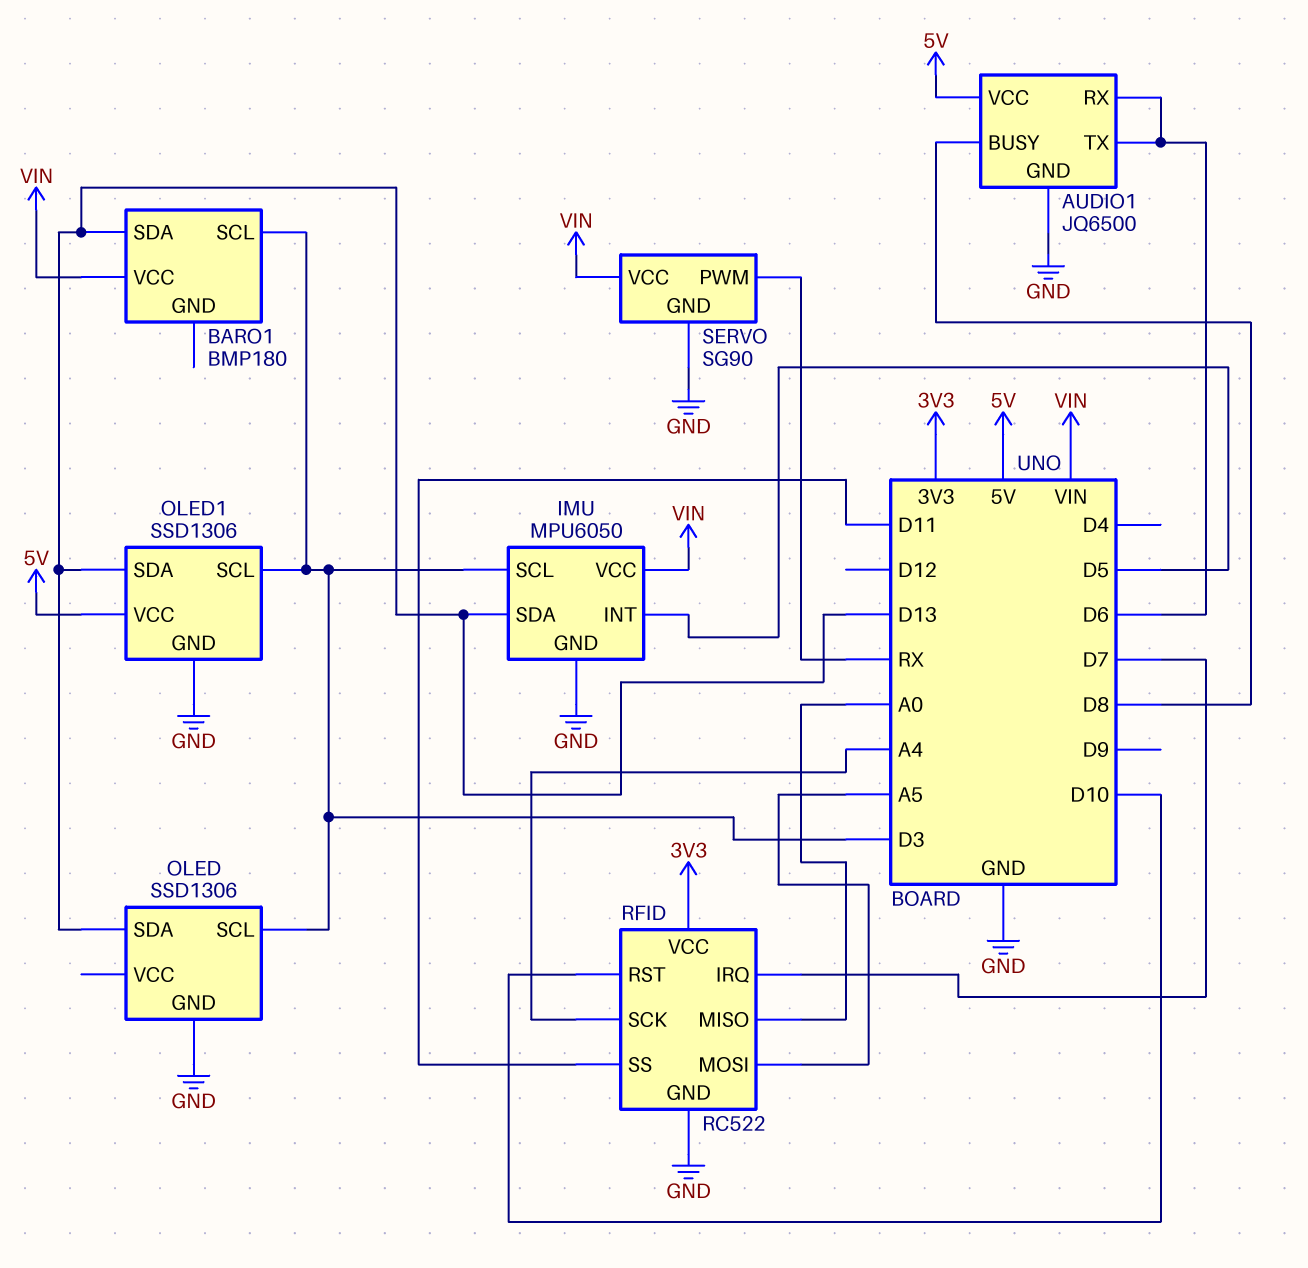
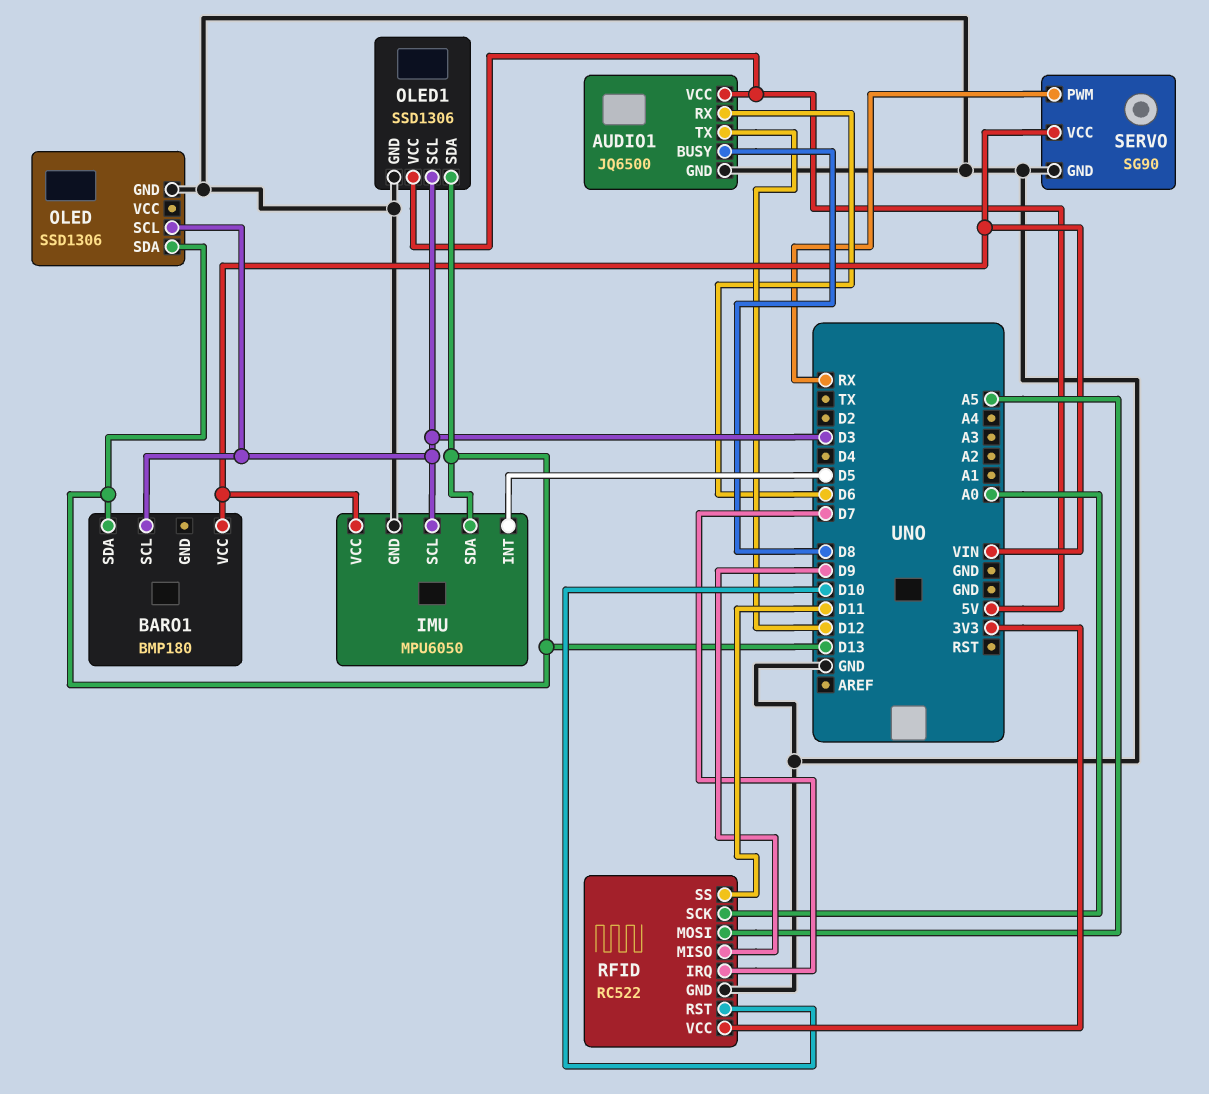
AUDIO1 pin TX: D6 -> D12
RFID pin MISO: A0 -> D9
RFID pin SCK: A4 -> A0

